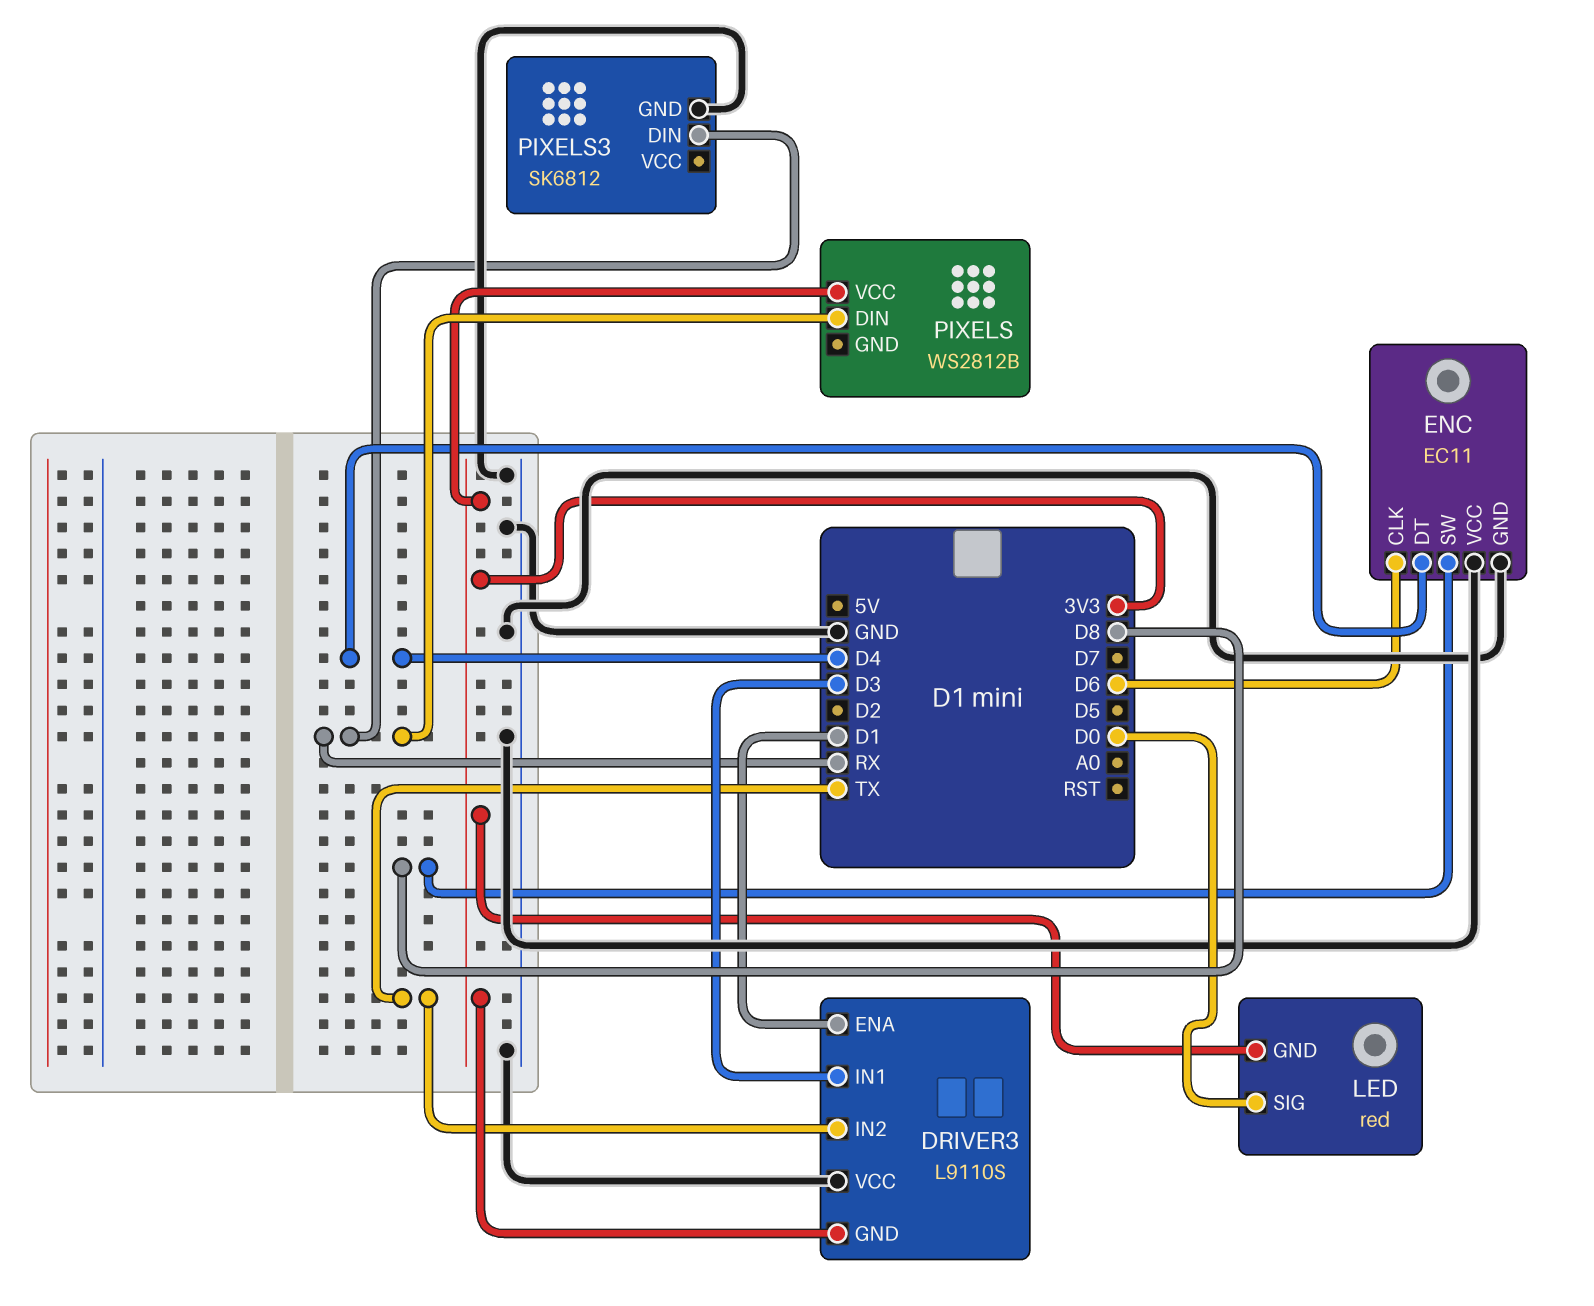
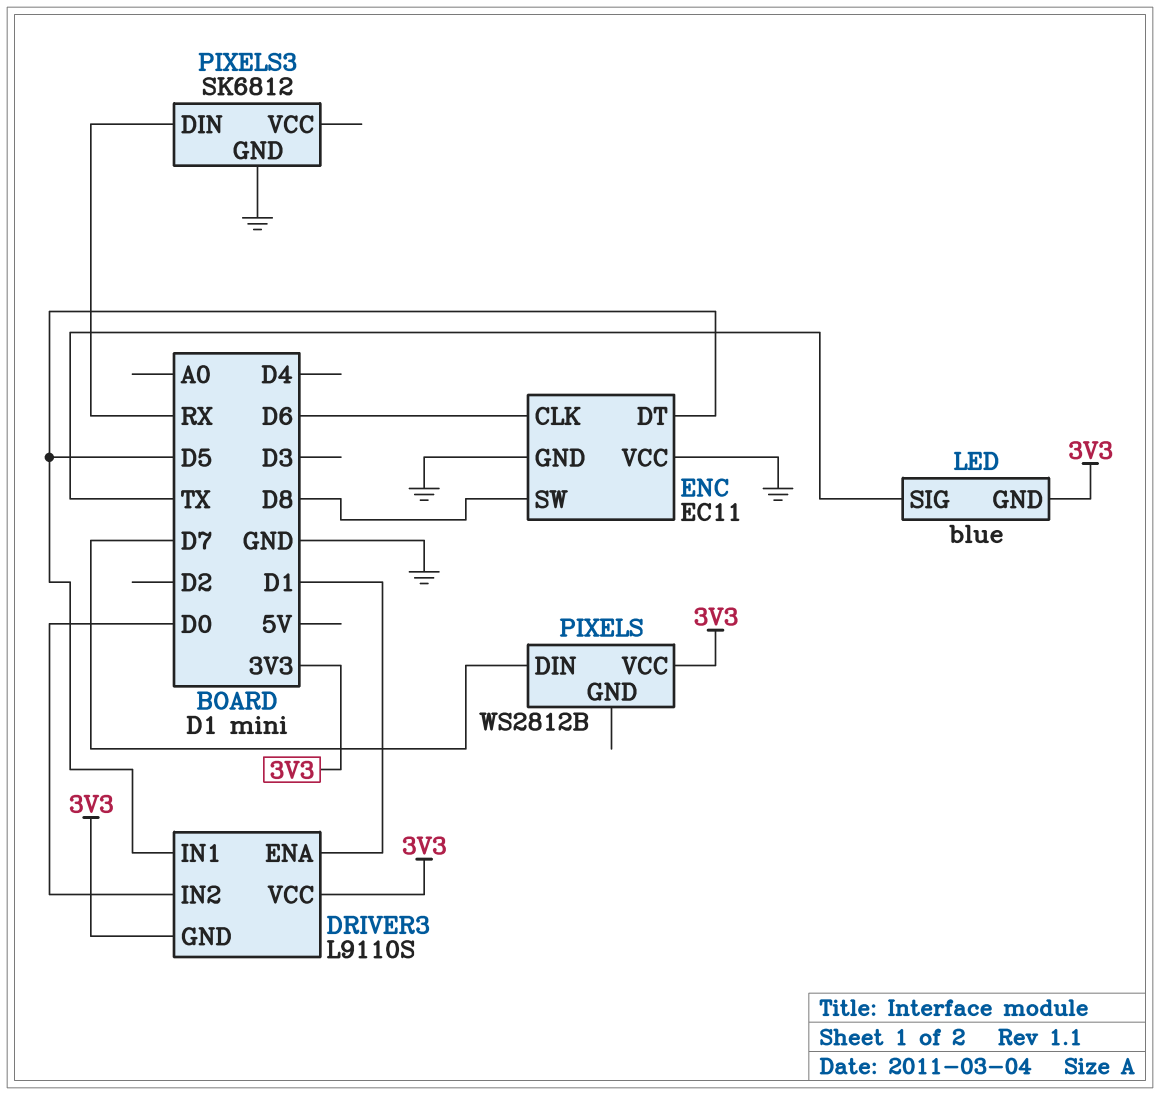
DRIVER3 pin IN1: D3 -> D5
DRIVER3 pin IN2: TX -> D0
DRIVER3 pin VCC: GND -> 3V3
ENC pin DT: D4 -> D5
LED: red -> blue
LED pin SIG: D0 -> TX
PIXELS pin DIN: RX -> D7

